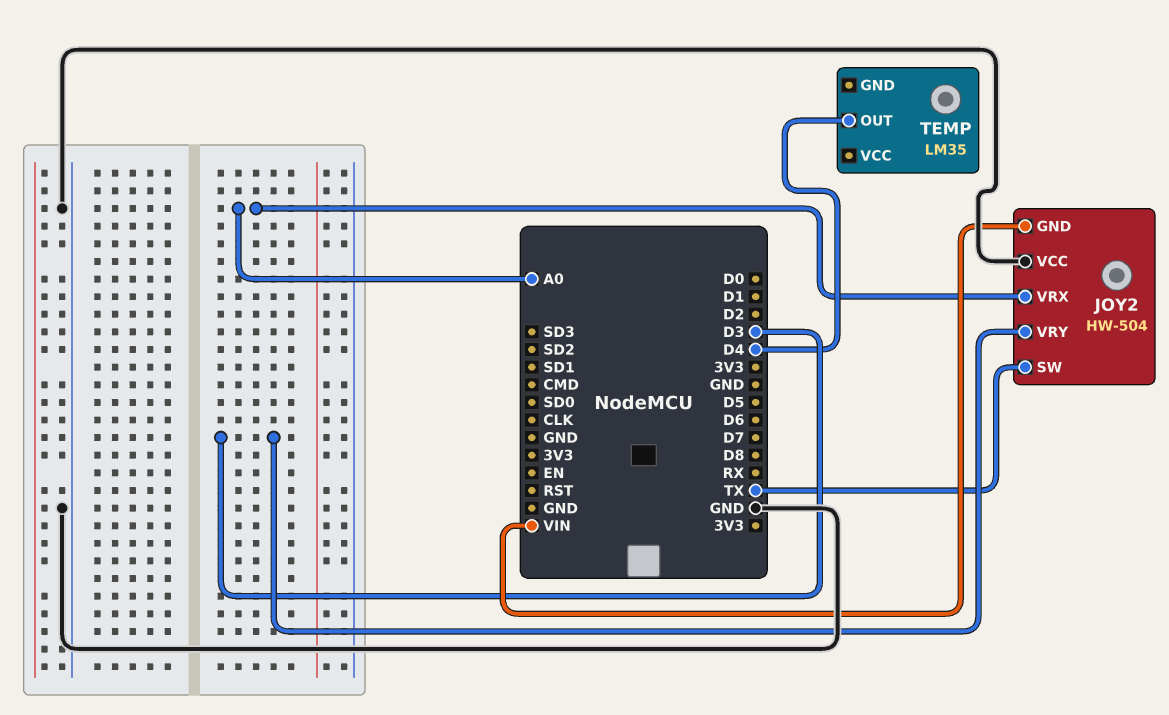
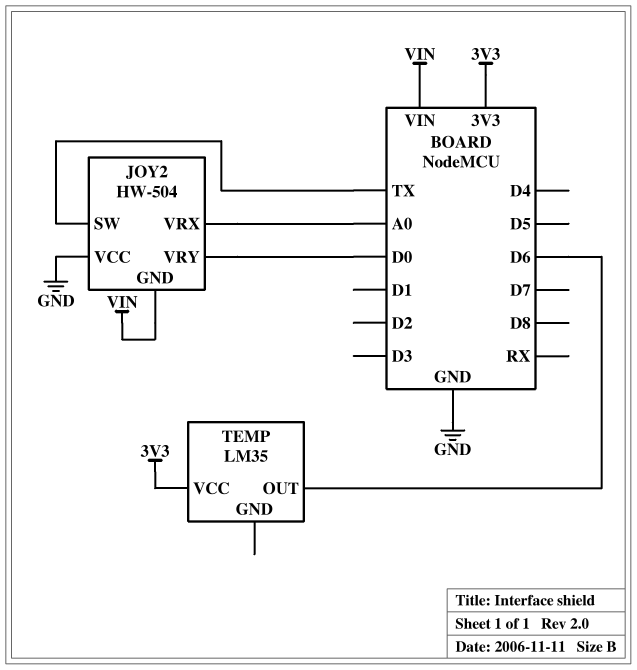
JOY2 pin VRY: D3 -> D0
TEMP pin OUT: D4 -> D6
TEMP pin VCC: none -> 3V3

